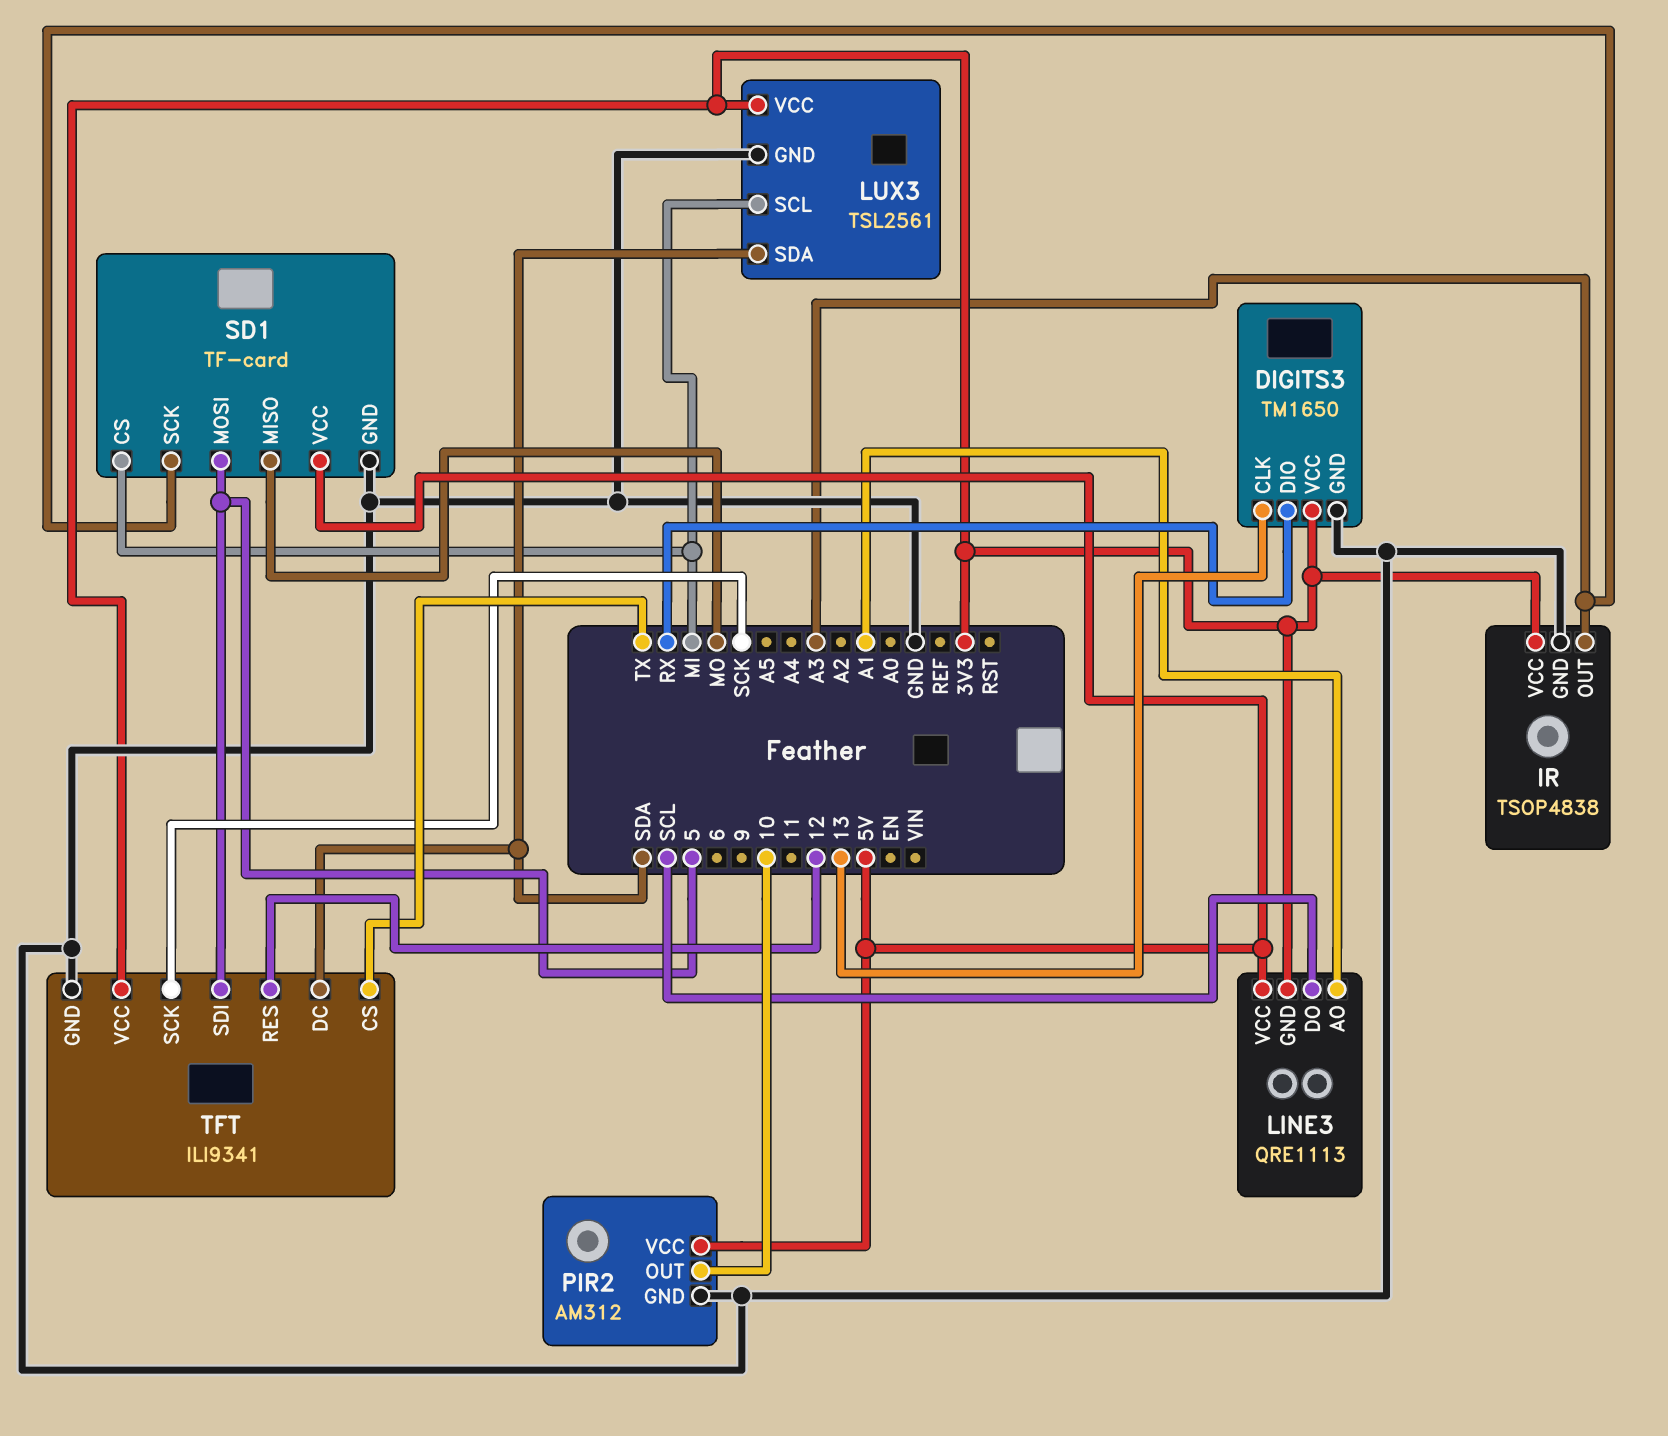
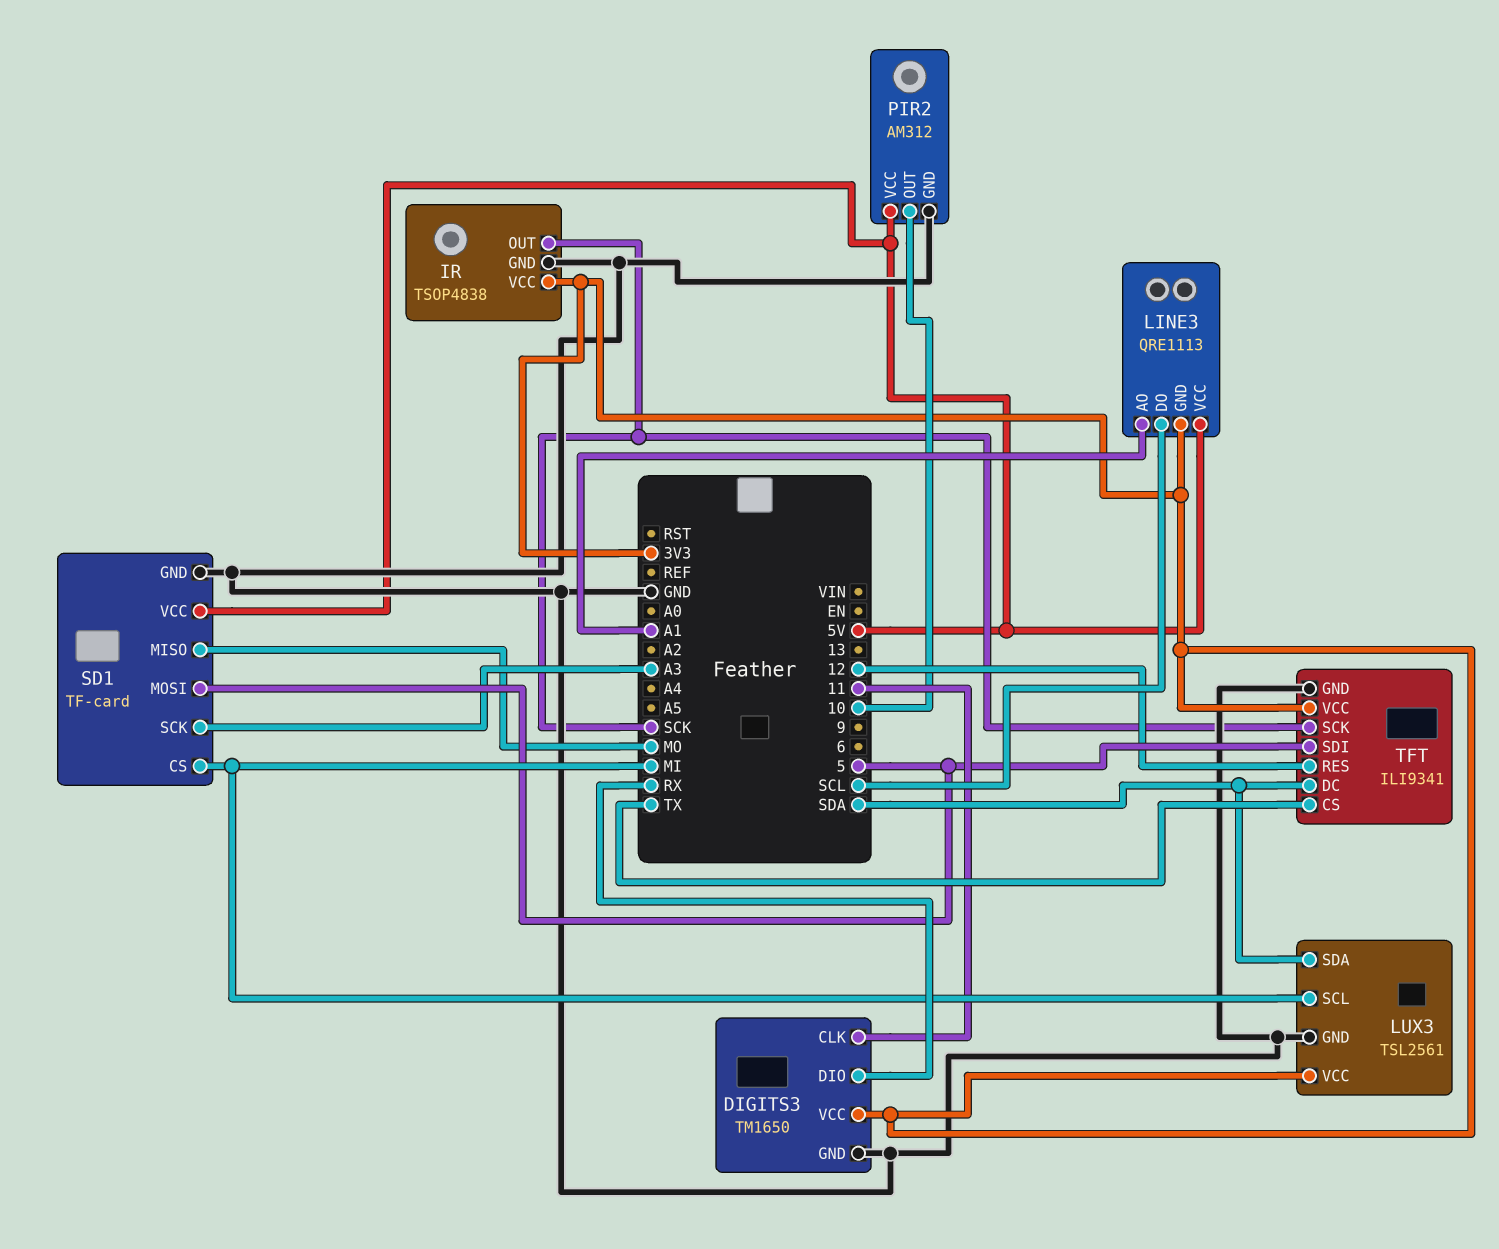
DIGITS3 pin CLK: 13 -> 11
IR pin OUT: A3 -> SCK

